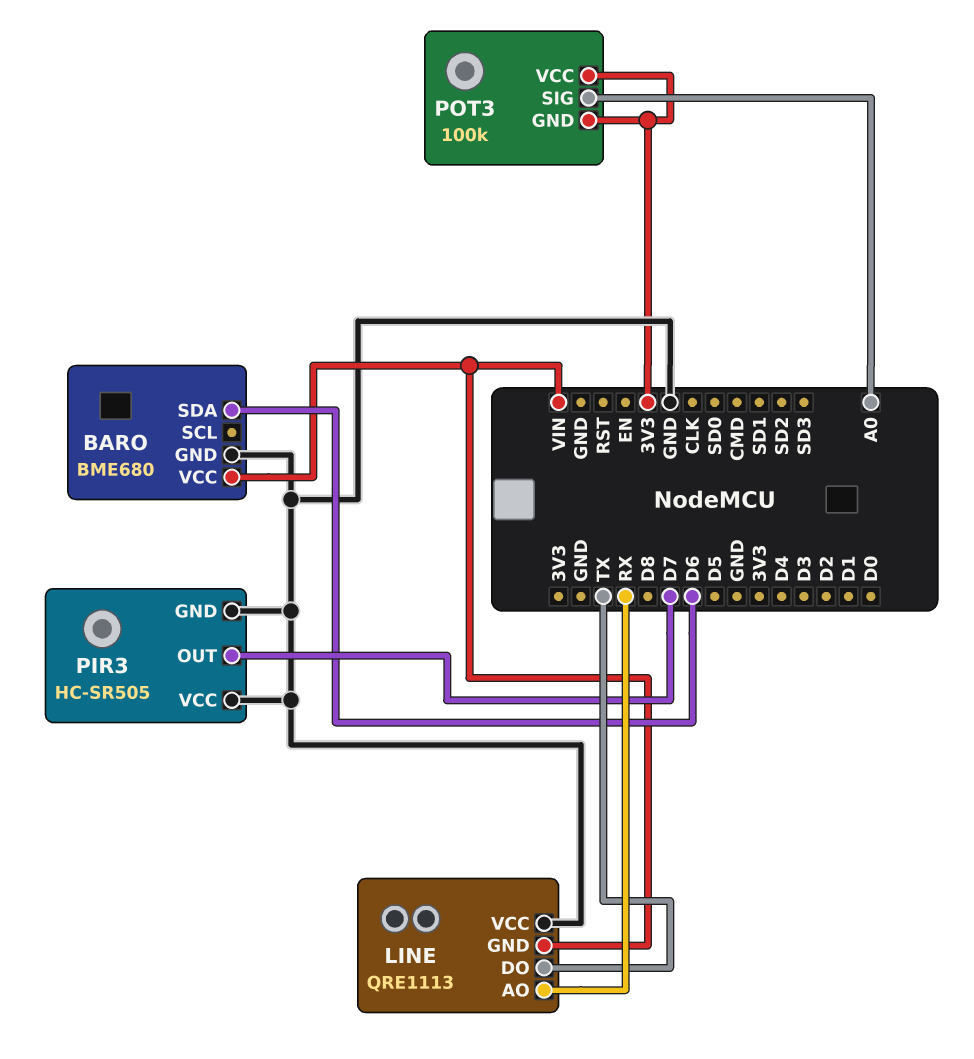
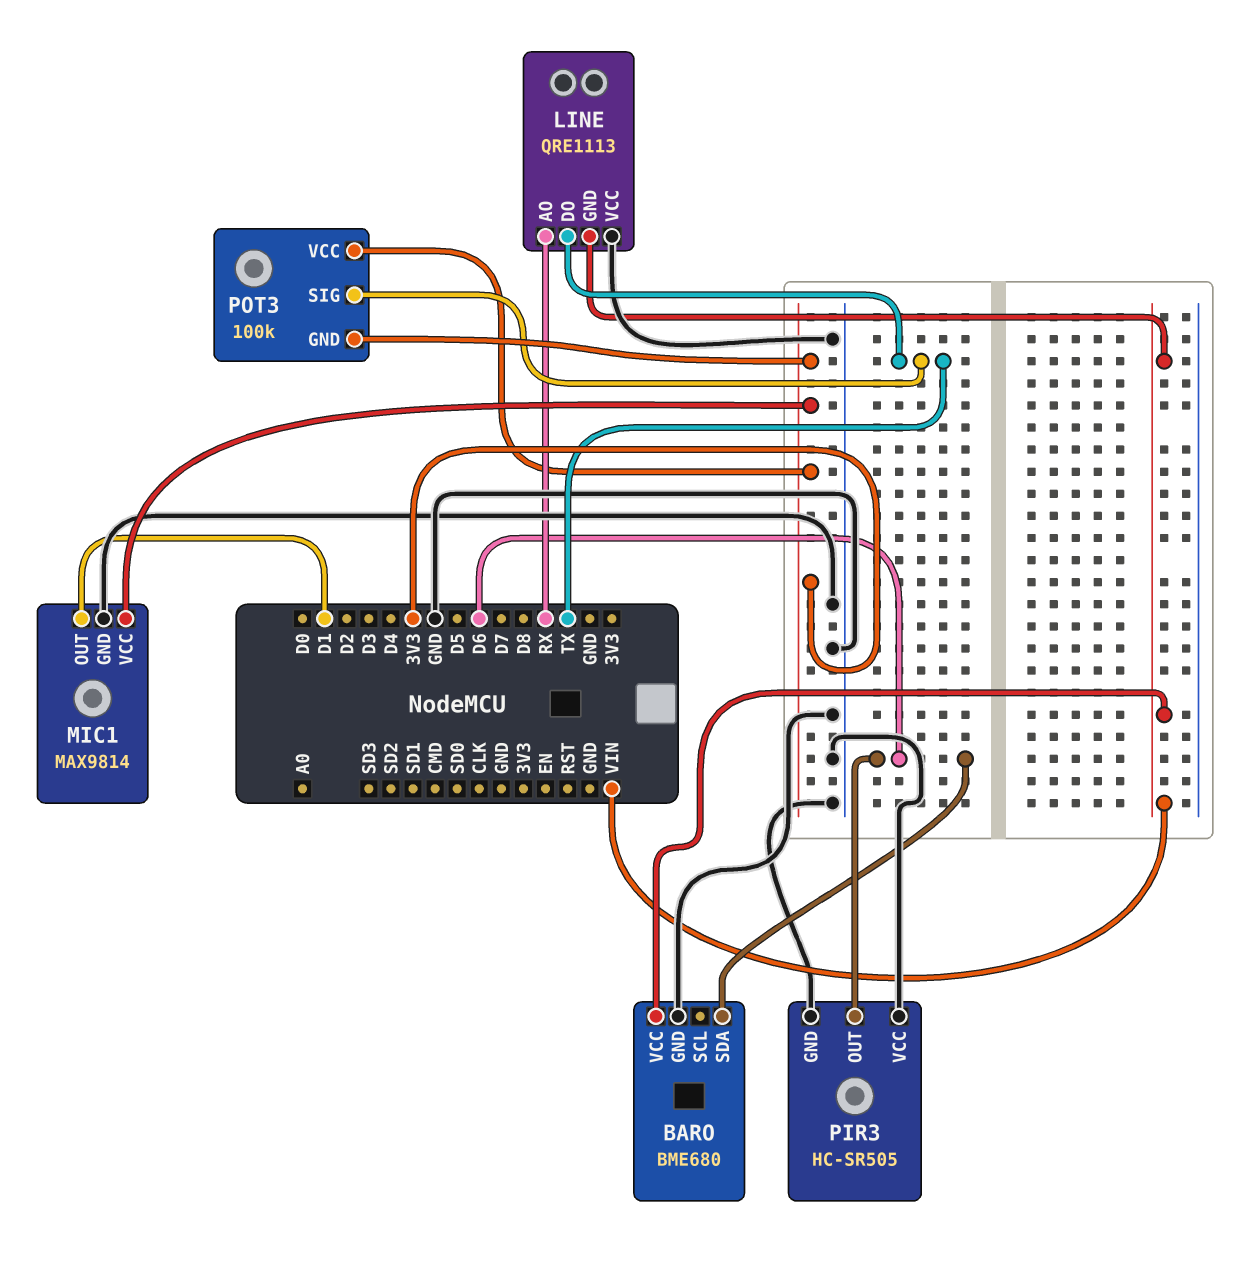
MIC1: none -> MAX9814
MIC1 pin GND: none -> GND
MIC1 pin OUT: none -> D1
MIC1 pin VCC: none -> 3V3
PIR3 pin OUT: D7 -> D6
POT3 pin SIG: A0 -> TX

